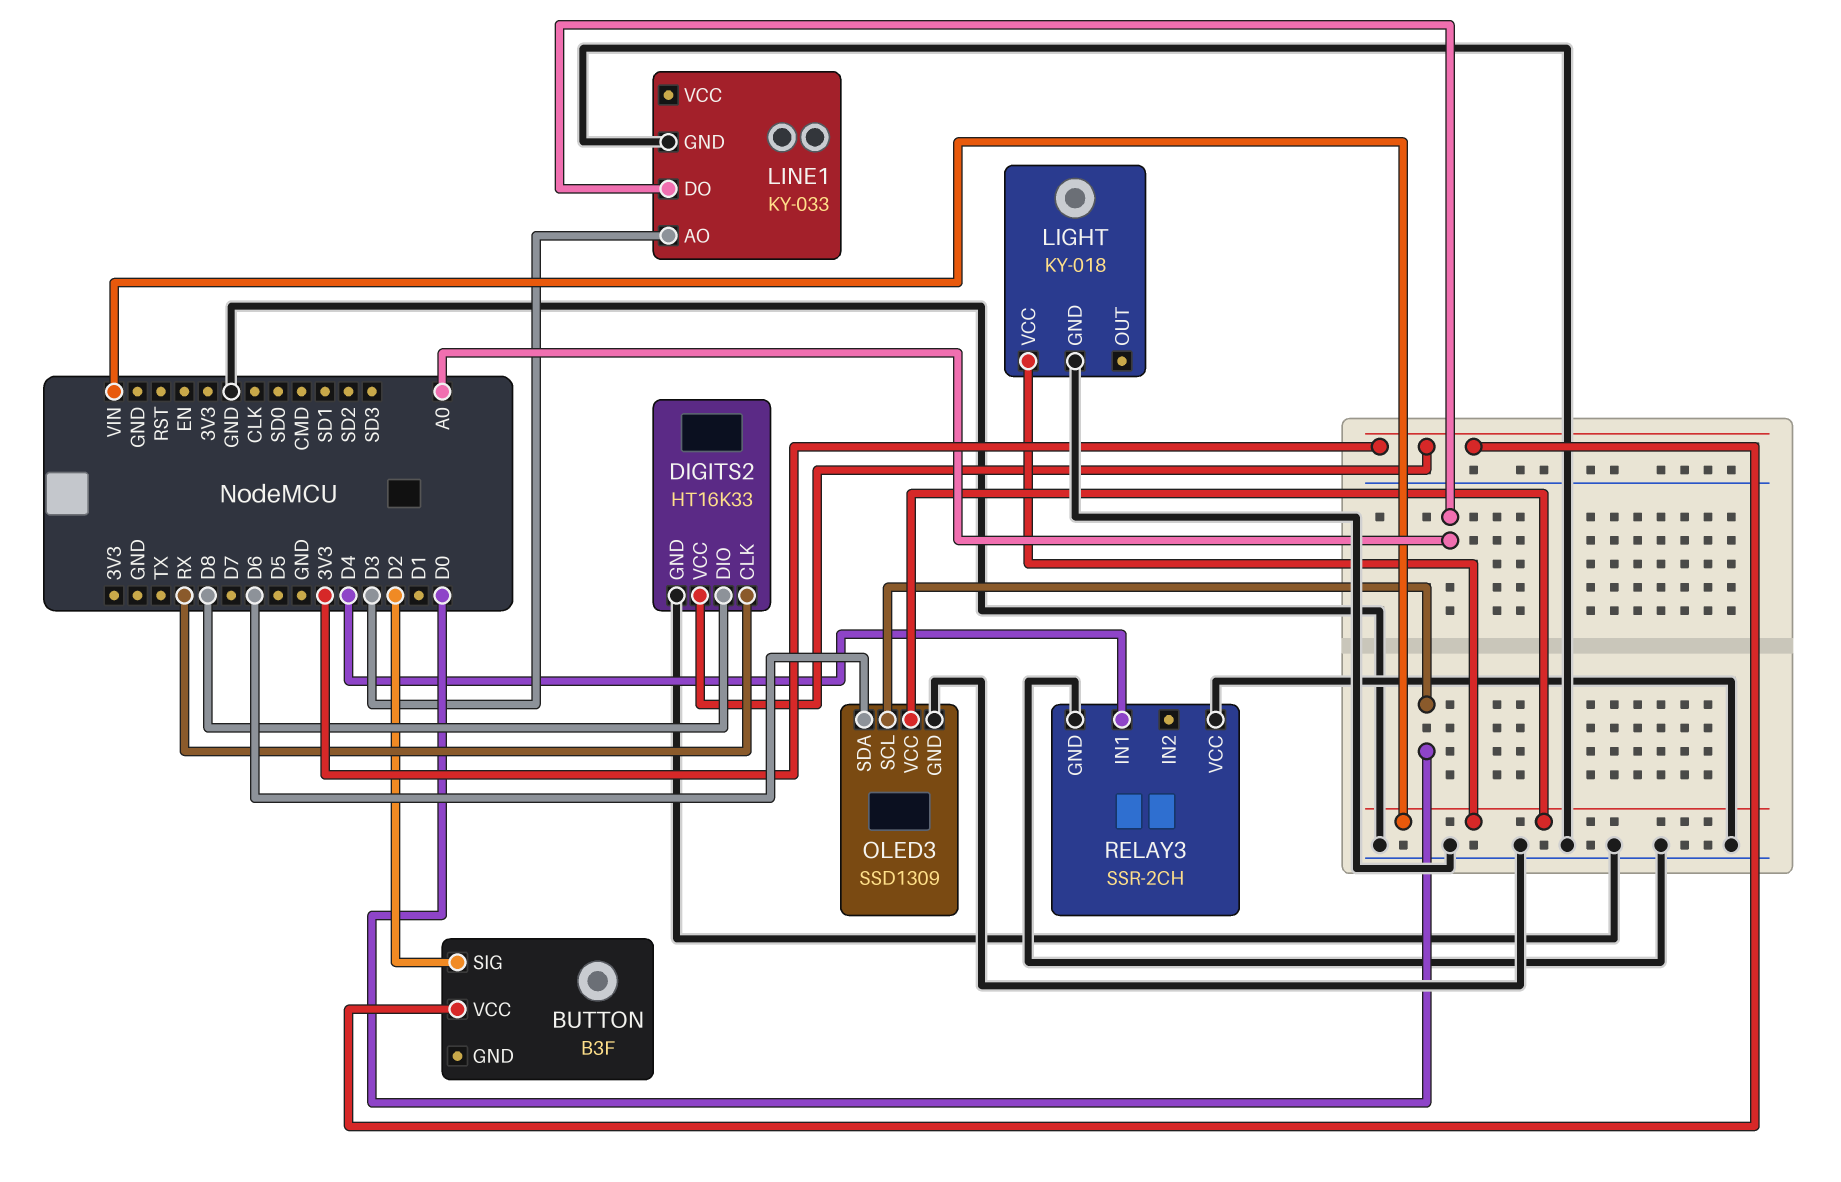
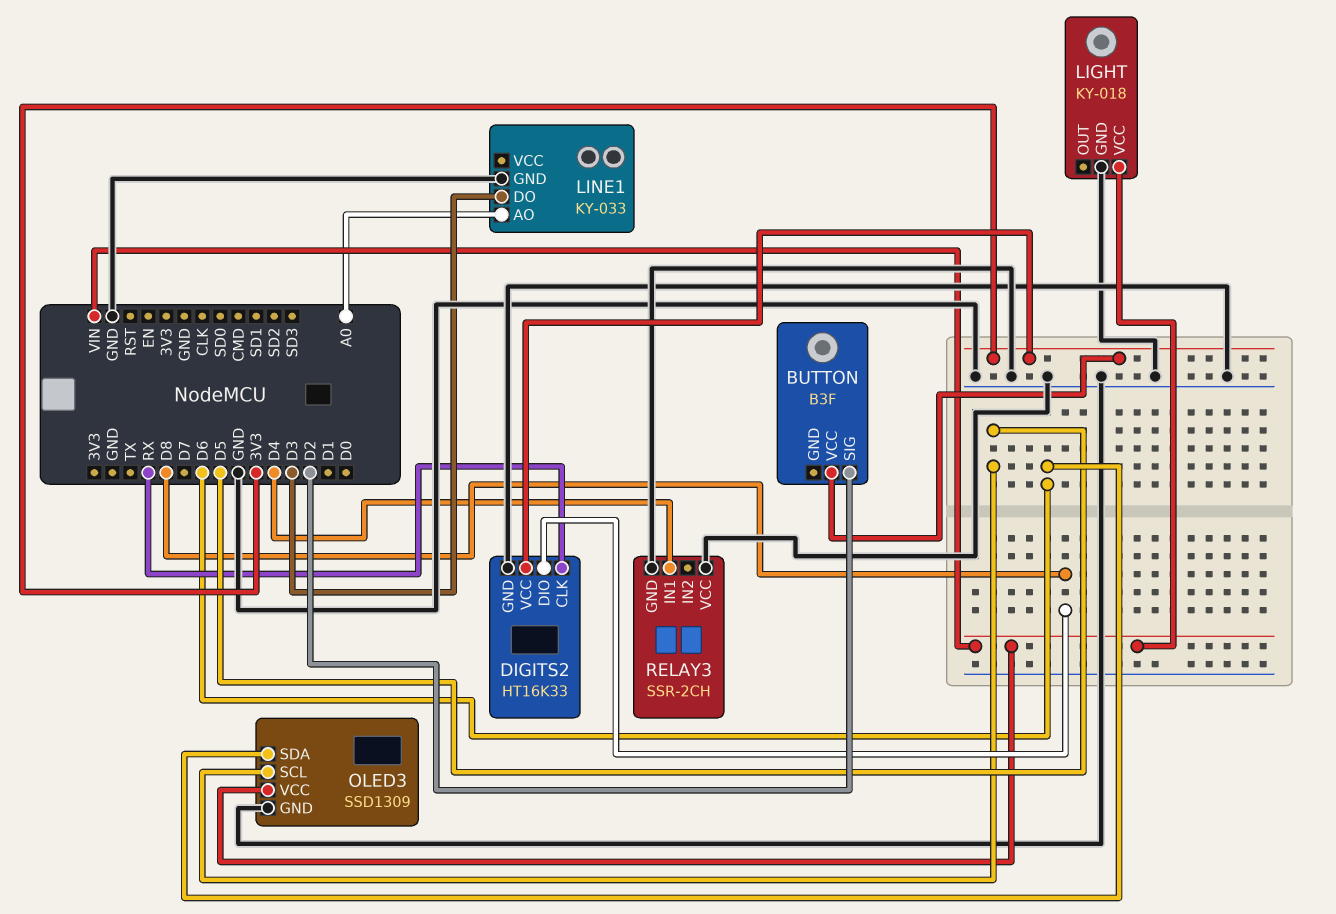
LINE1 pin AO: D3 -> A0
LINE1 pin DO: A0 -> D3
OLED3 pin SCL: D0 -> D5

